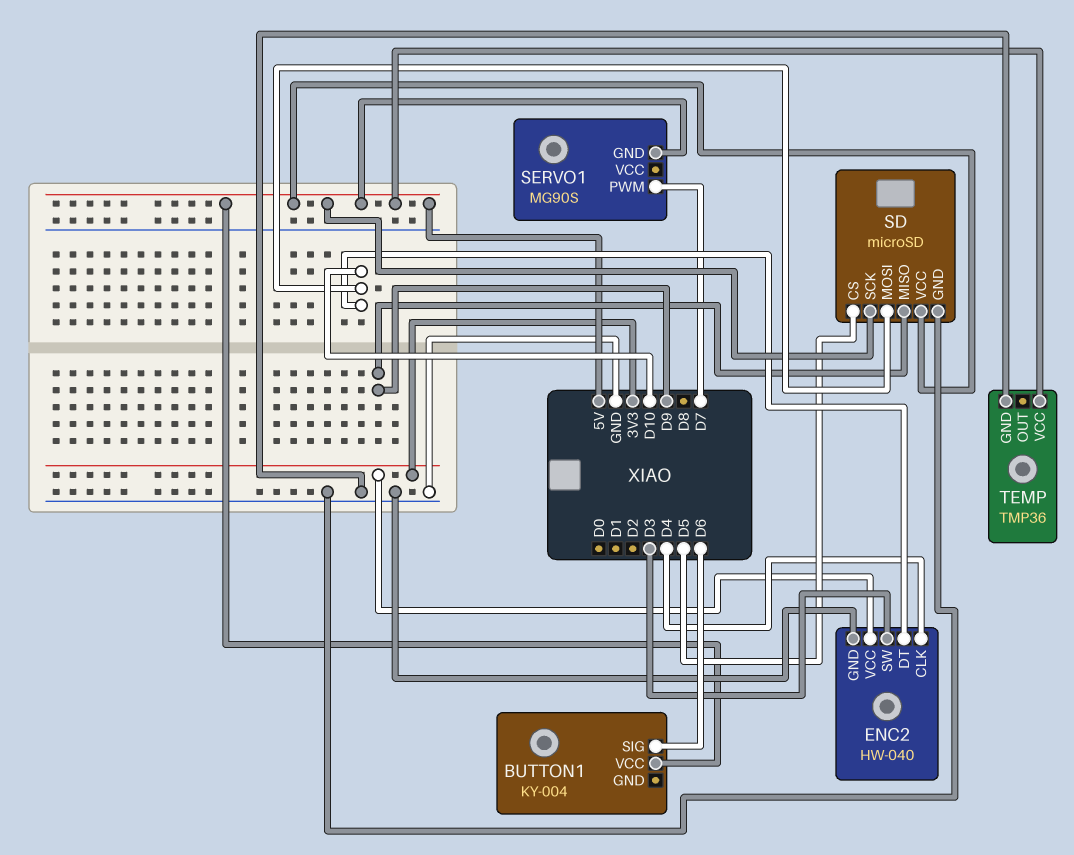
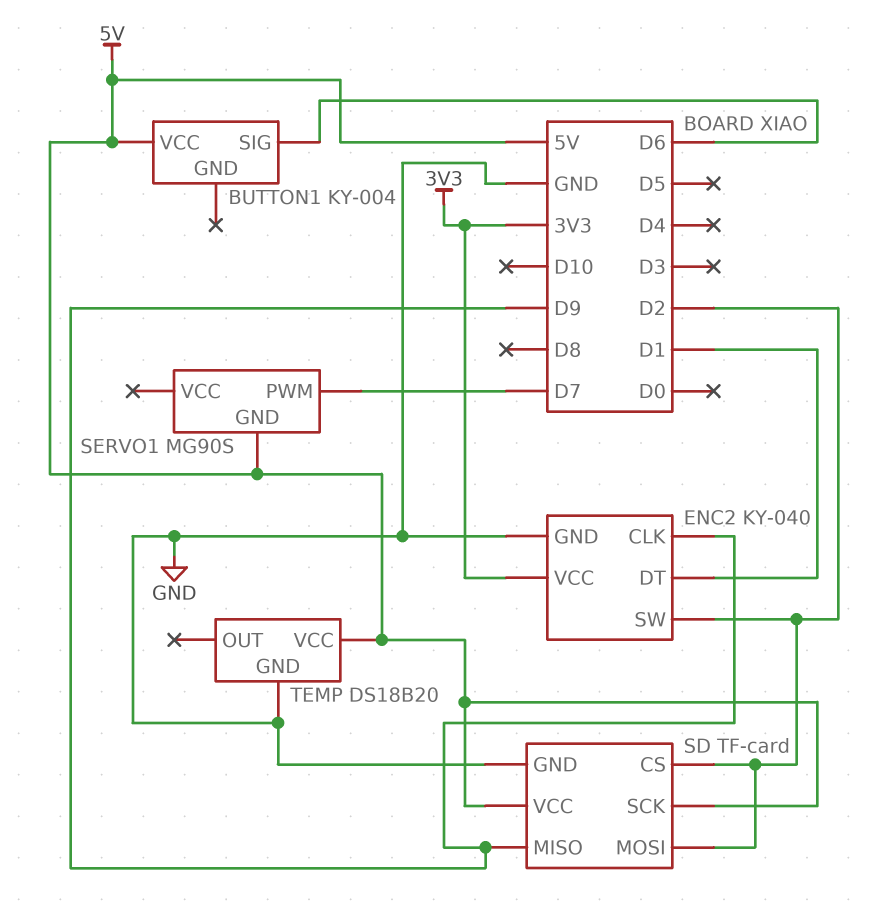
ENC2: HW-040 -> KY-040
ENC2 pin CLK: D4 -> D9
ENC2 pin DT: D10 -> D1
ENC2 pin SW: D3 -> D2
SD: microSD -> TF-card
SD pin CS: D5 -> D2
SD pin MOSI: D10 -> D2
TEMP: TMP36 -> DS18B20

